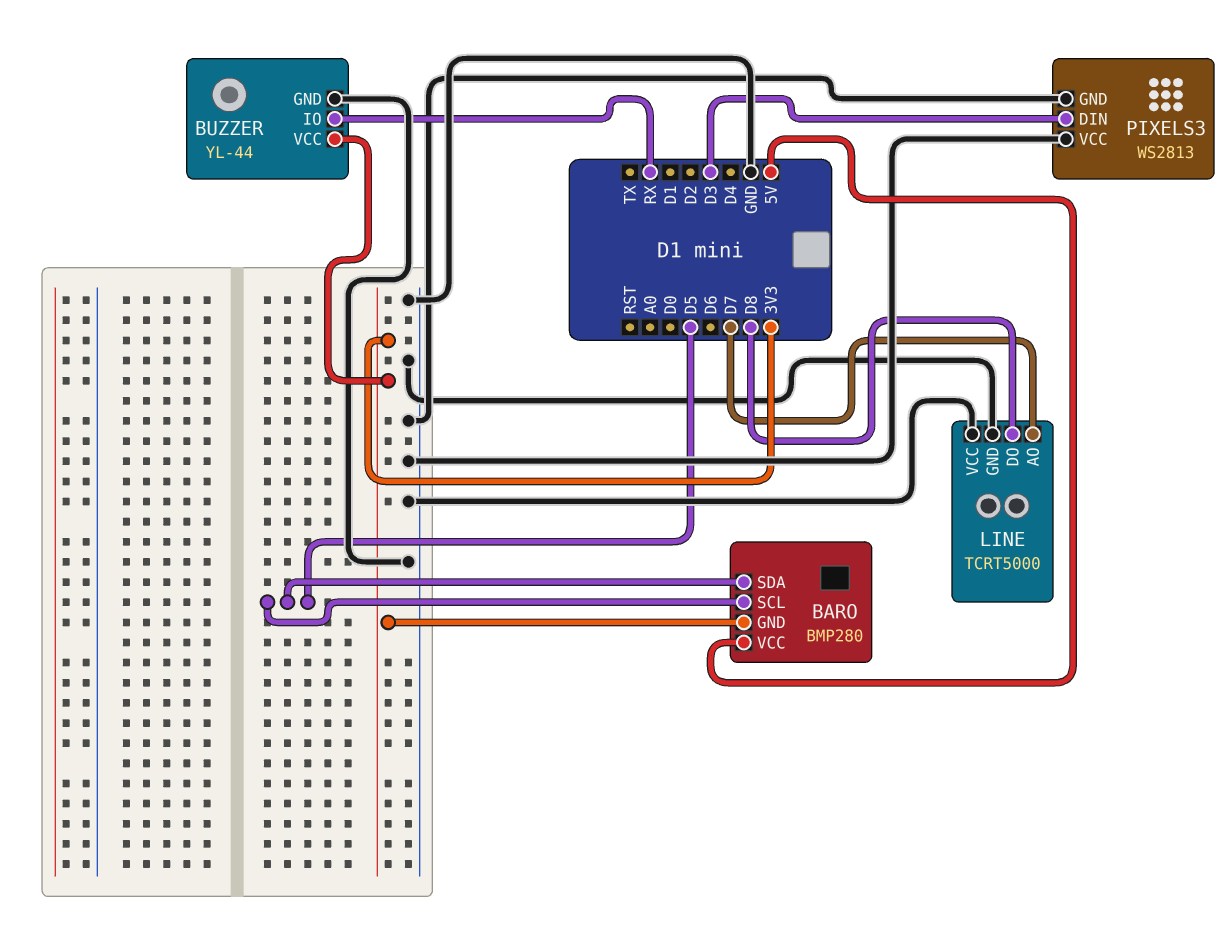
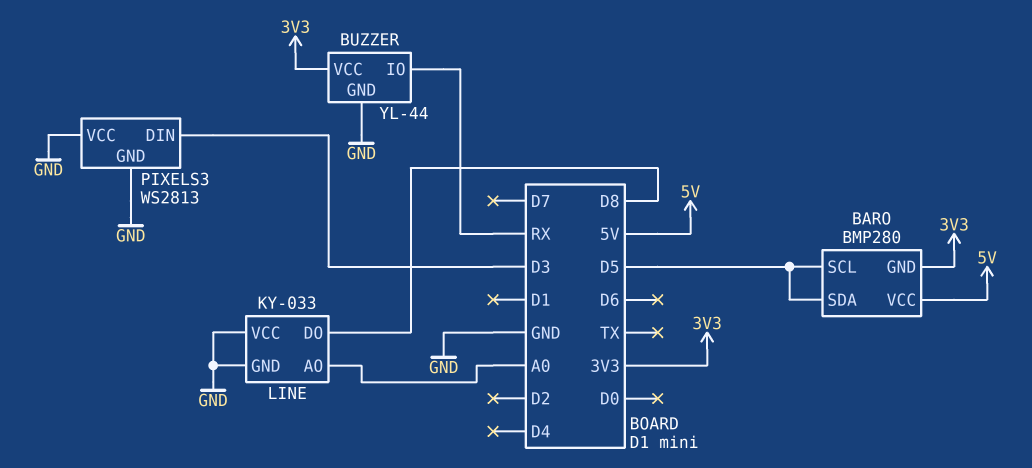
LINE: TCRT5000 -> KY-033
LINE pin AO: D7 -> A0

